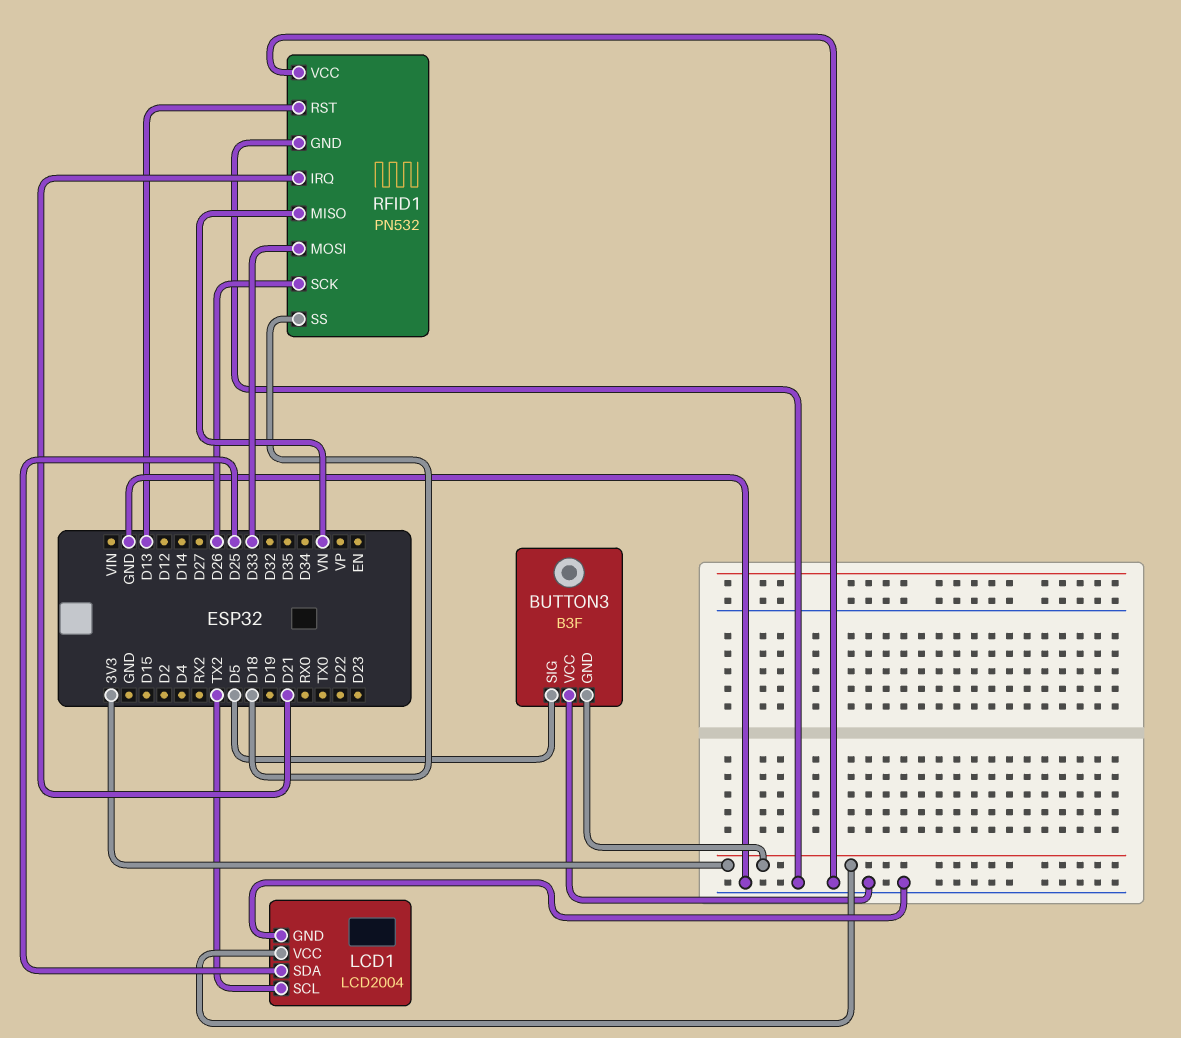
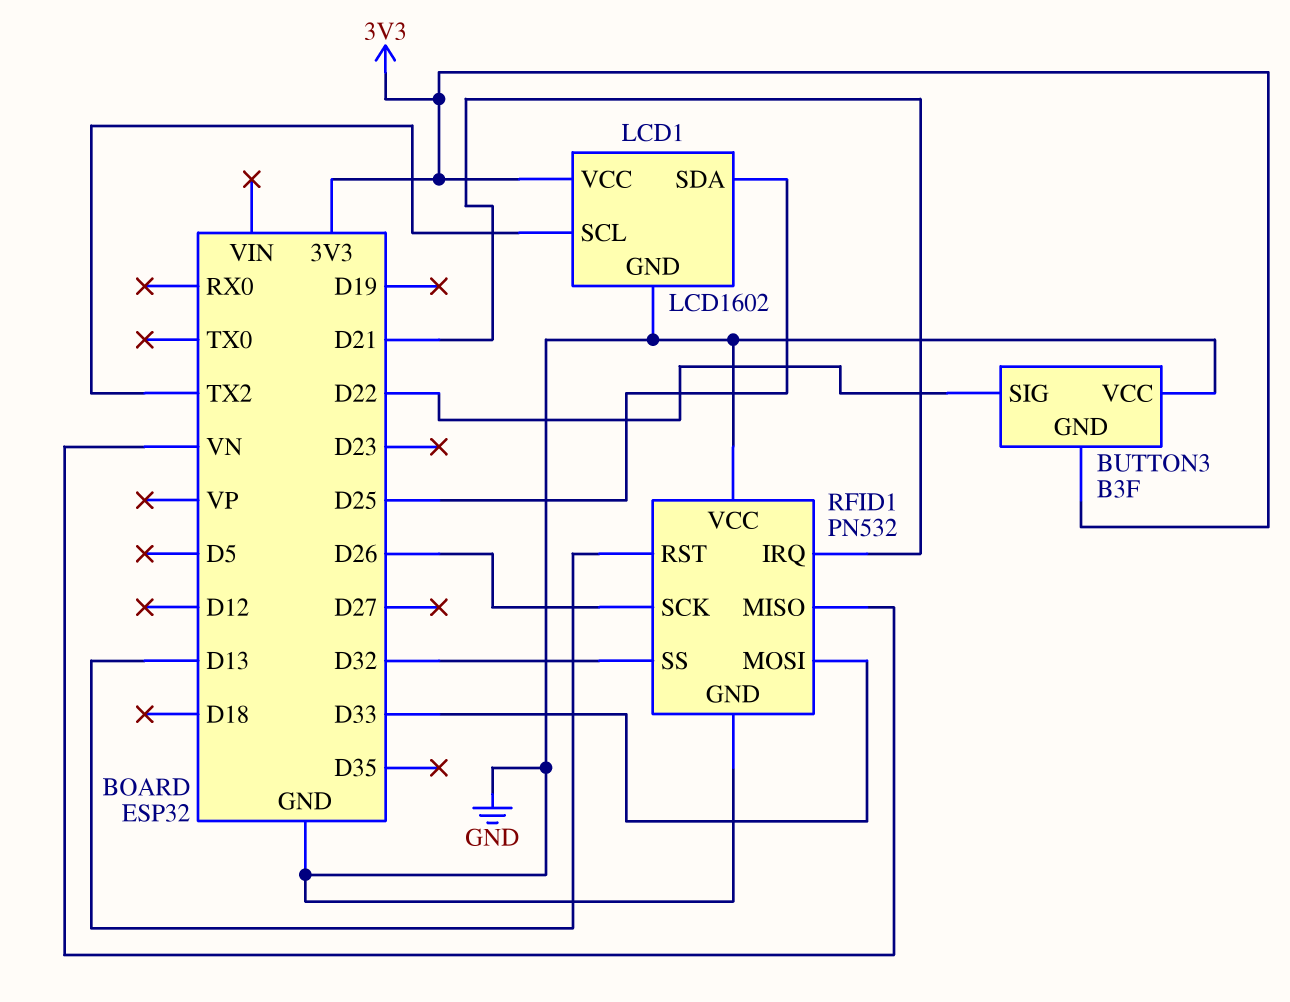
BUTTON3 pin SIG: D5 -> D22
LCD1: LCD2004 -> LCD1602
RFID1 pin SS: D18 -> D32

